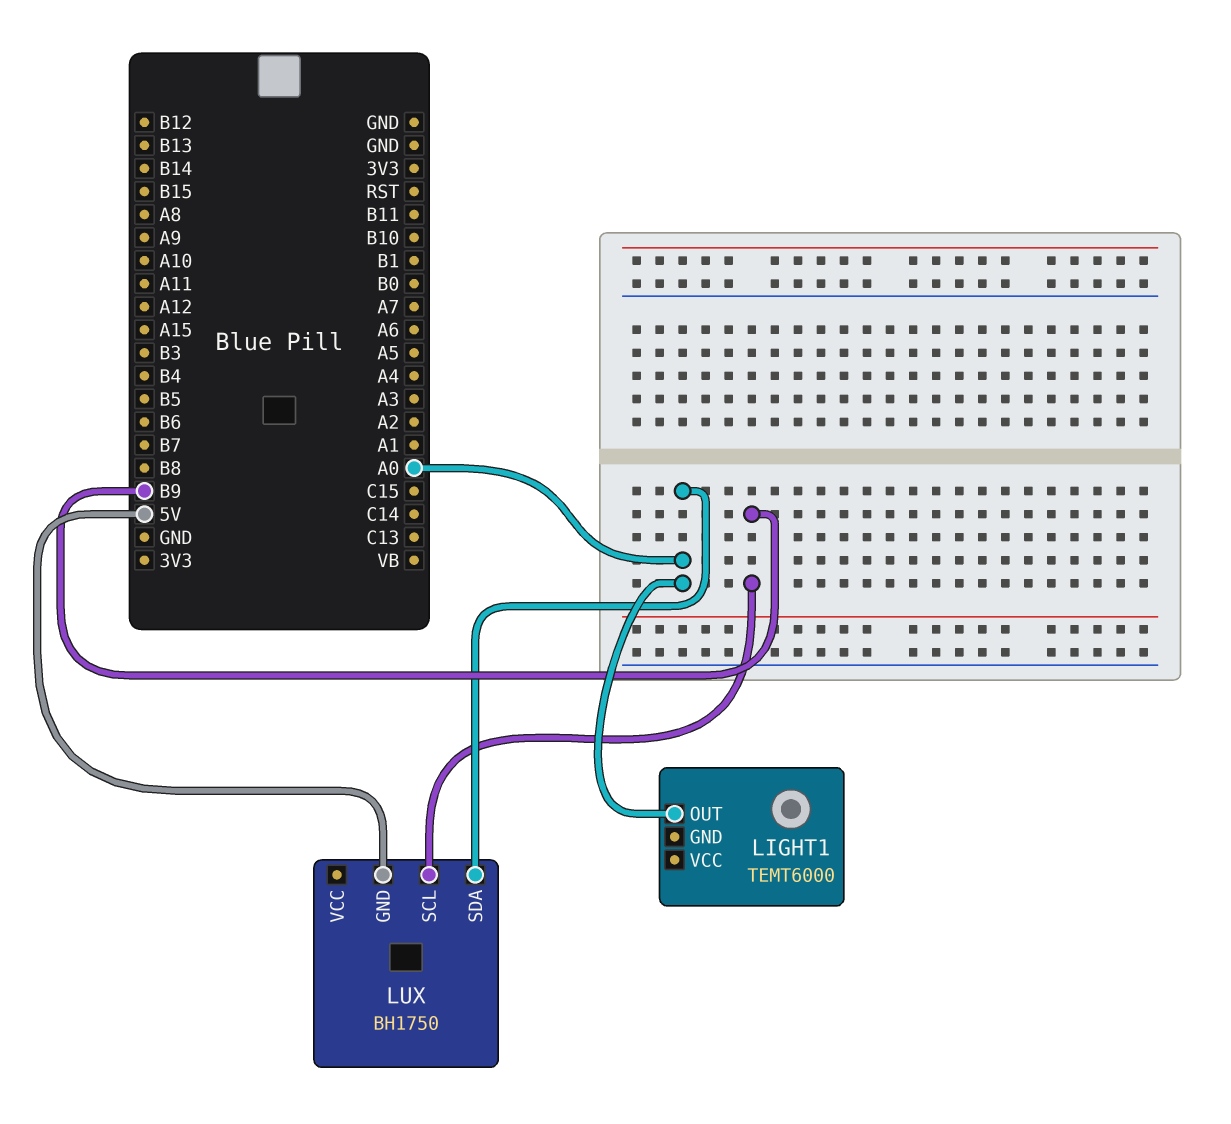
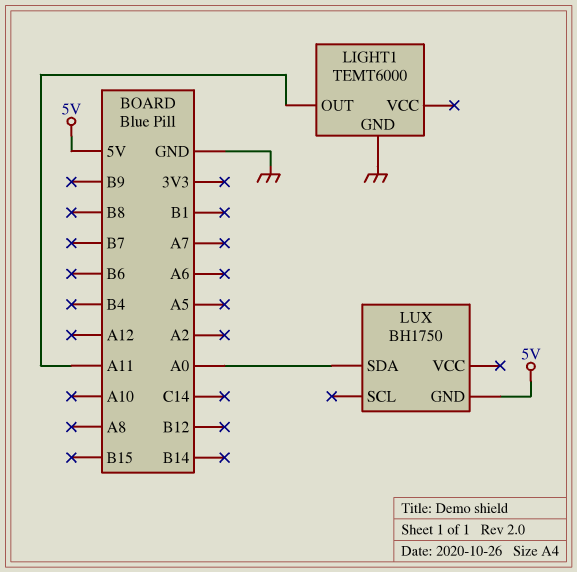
LIGHT1 pin GND: none -> GND
LIGHT1 pin OUT: A0 -> A11
LUX pin SCL: B9 -> none

